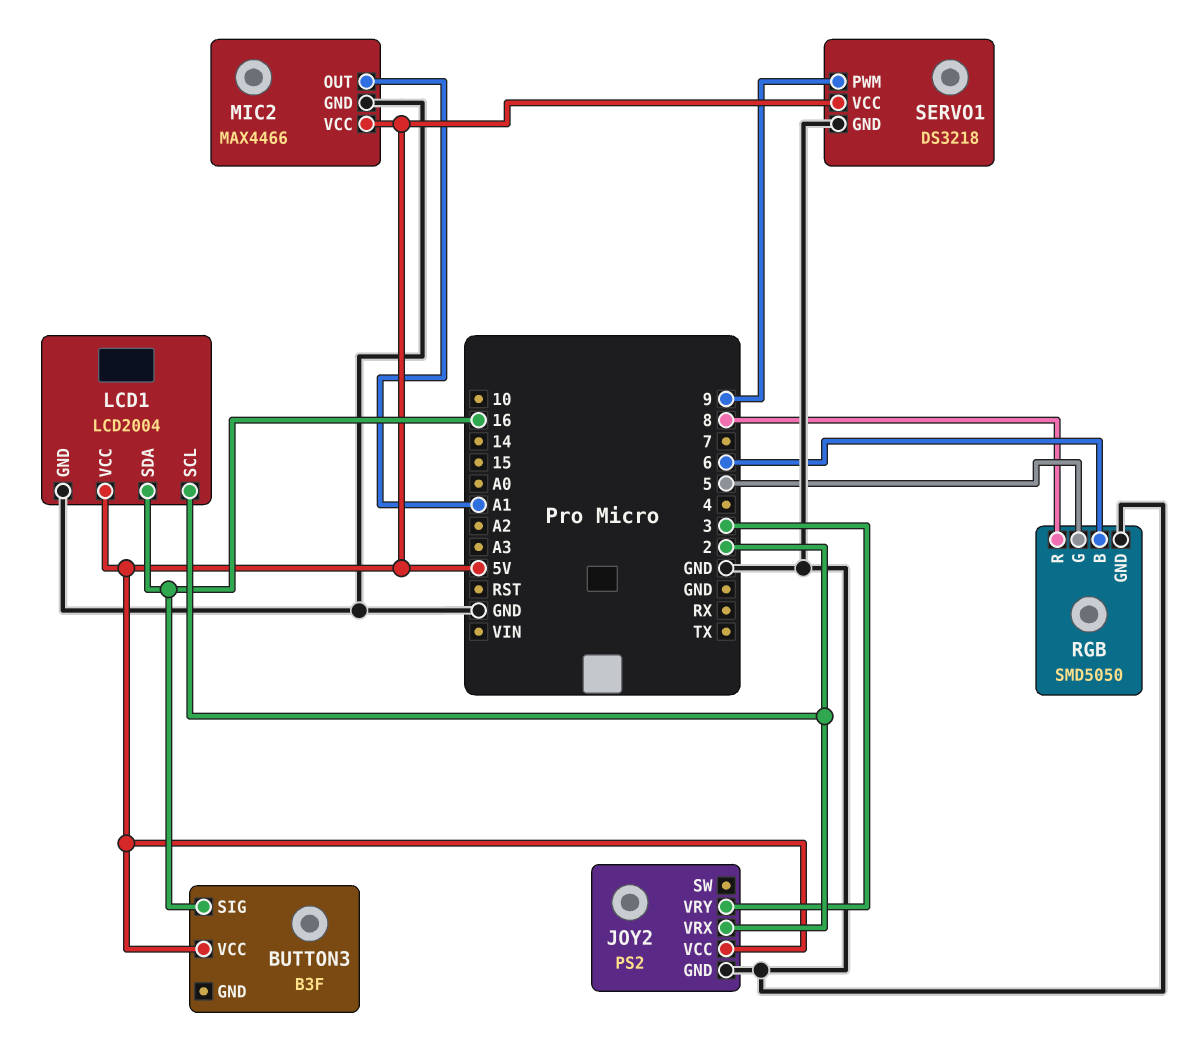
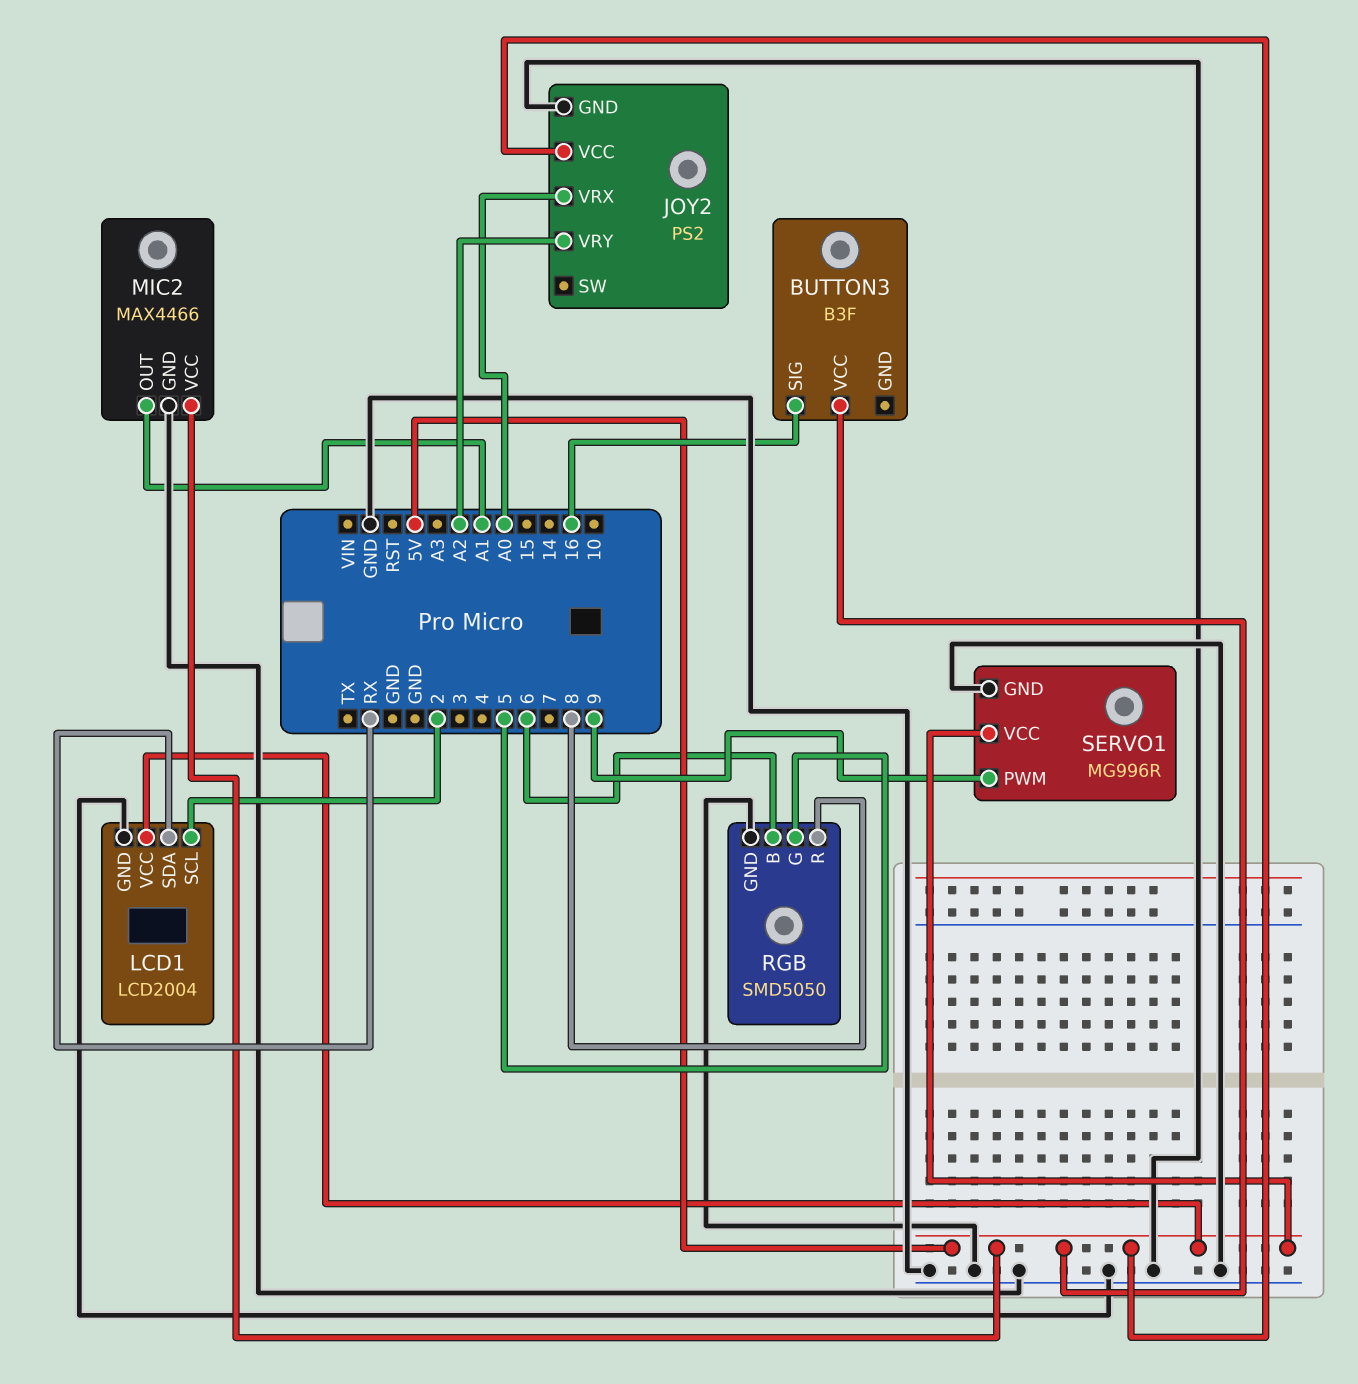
JOY2 pin VRX: 2 -> A0
JOY2 pin VRY: 3 -> A2
LCD1 pin SDA: 16 -> RX
SERVO1: DS3218 -> MG996R

